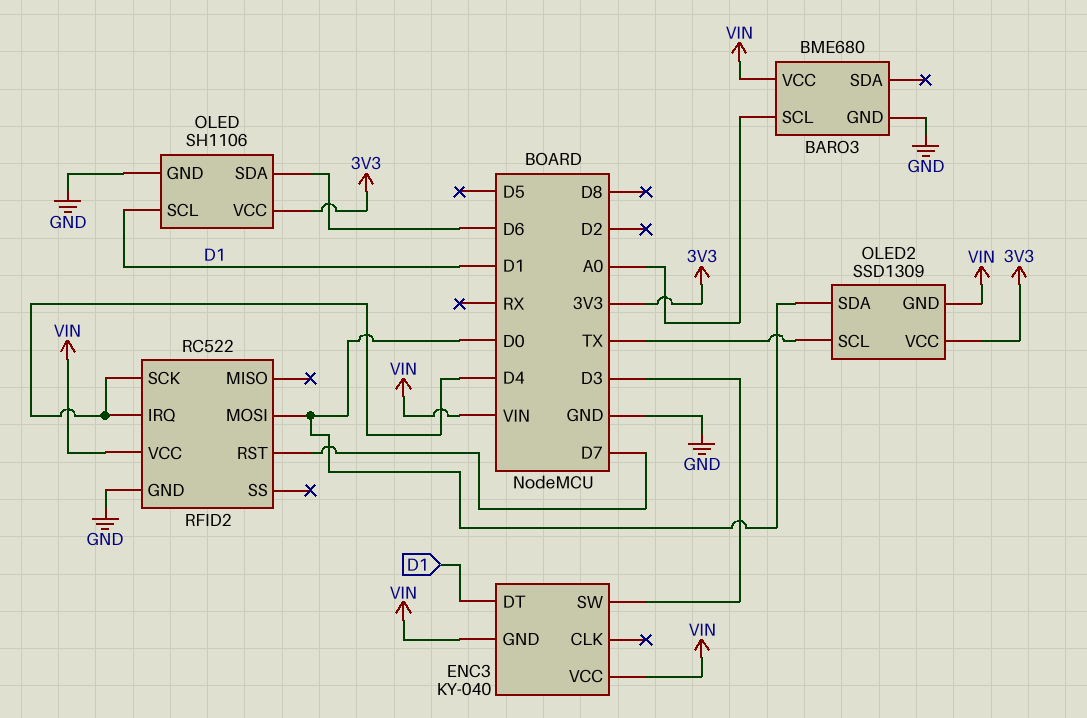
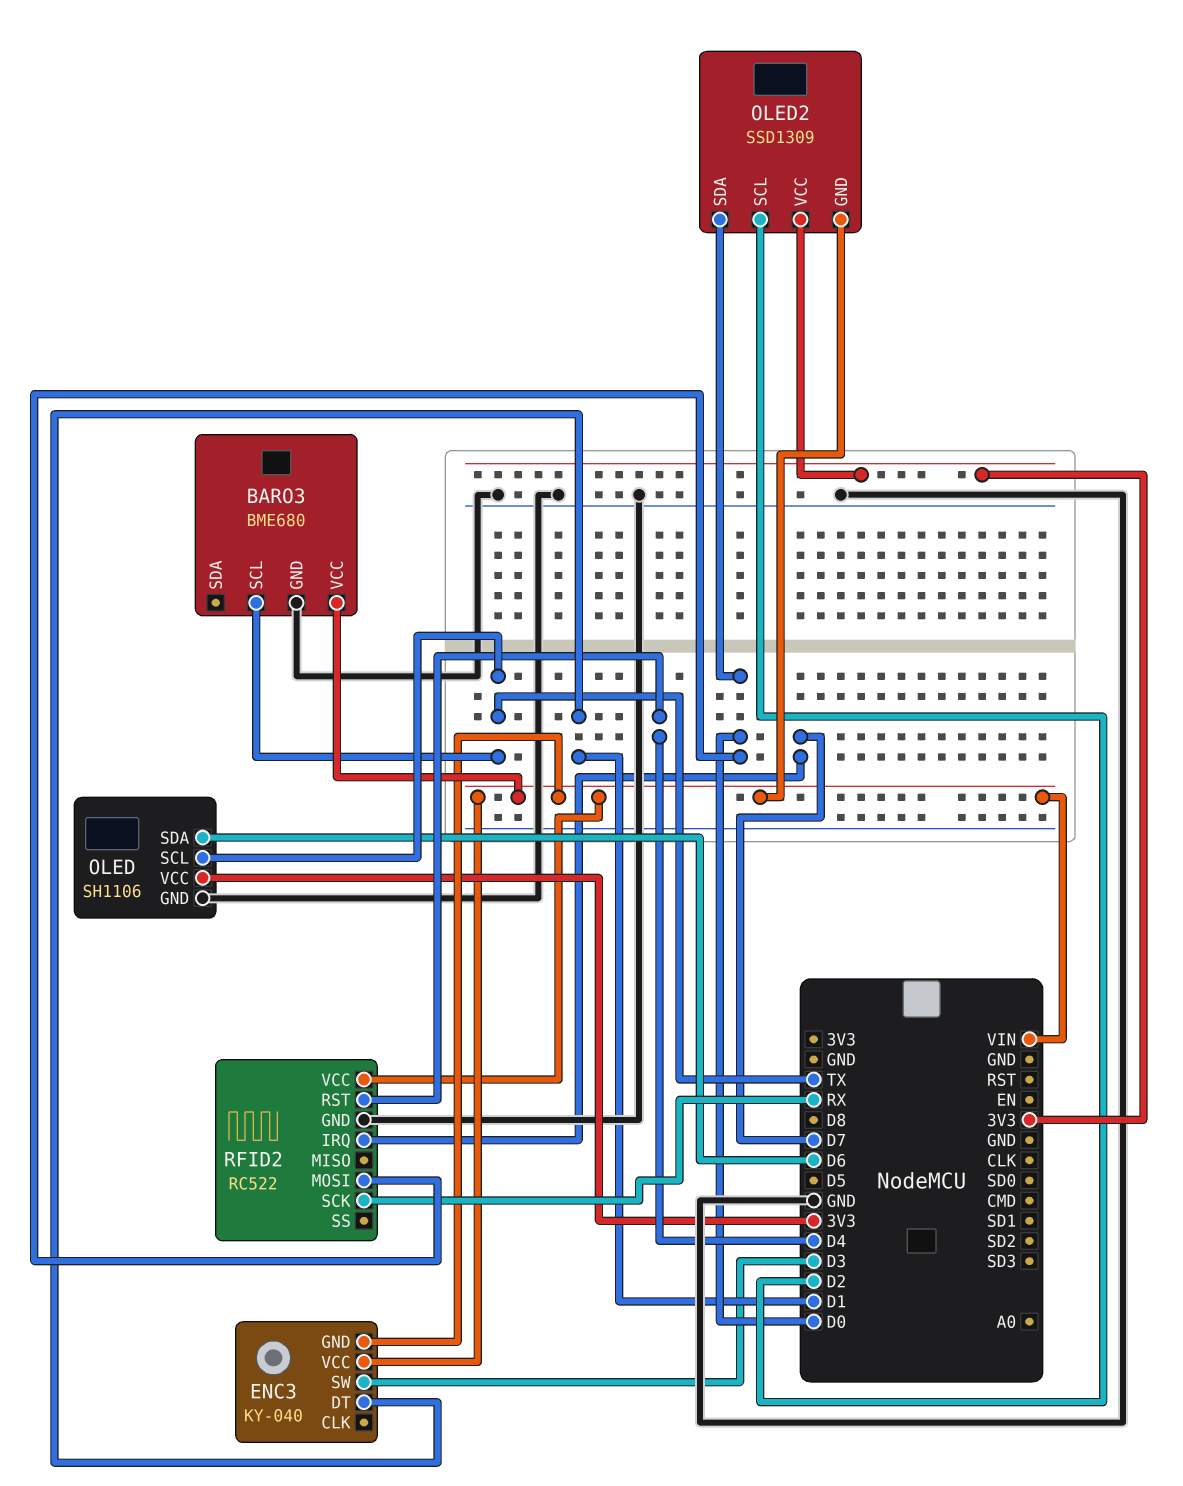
BARO3 pin SCL: A0 -> TX
OLED pin SCL: D1 -> TX
OLED2 pin SCL: TX -> D2
RFID2 pin IRQ: D4 -> D7
RFID2 pin RST: D7 -> D4
RFID2 pin SCK: D4 -> RX

